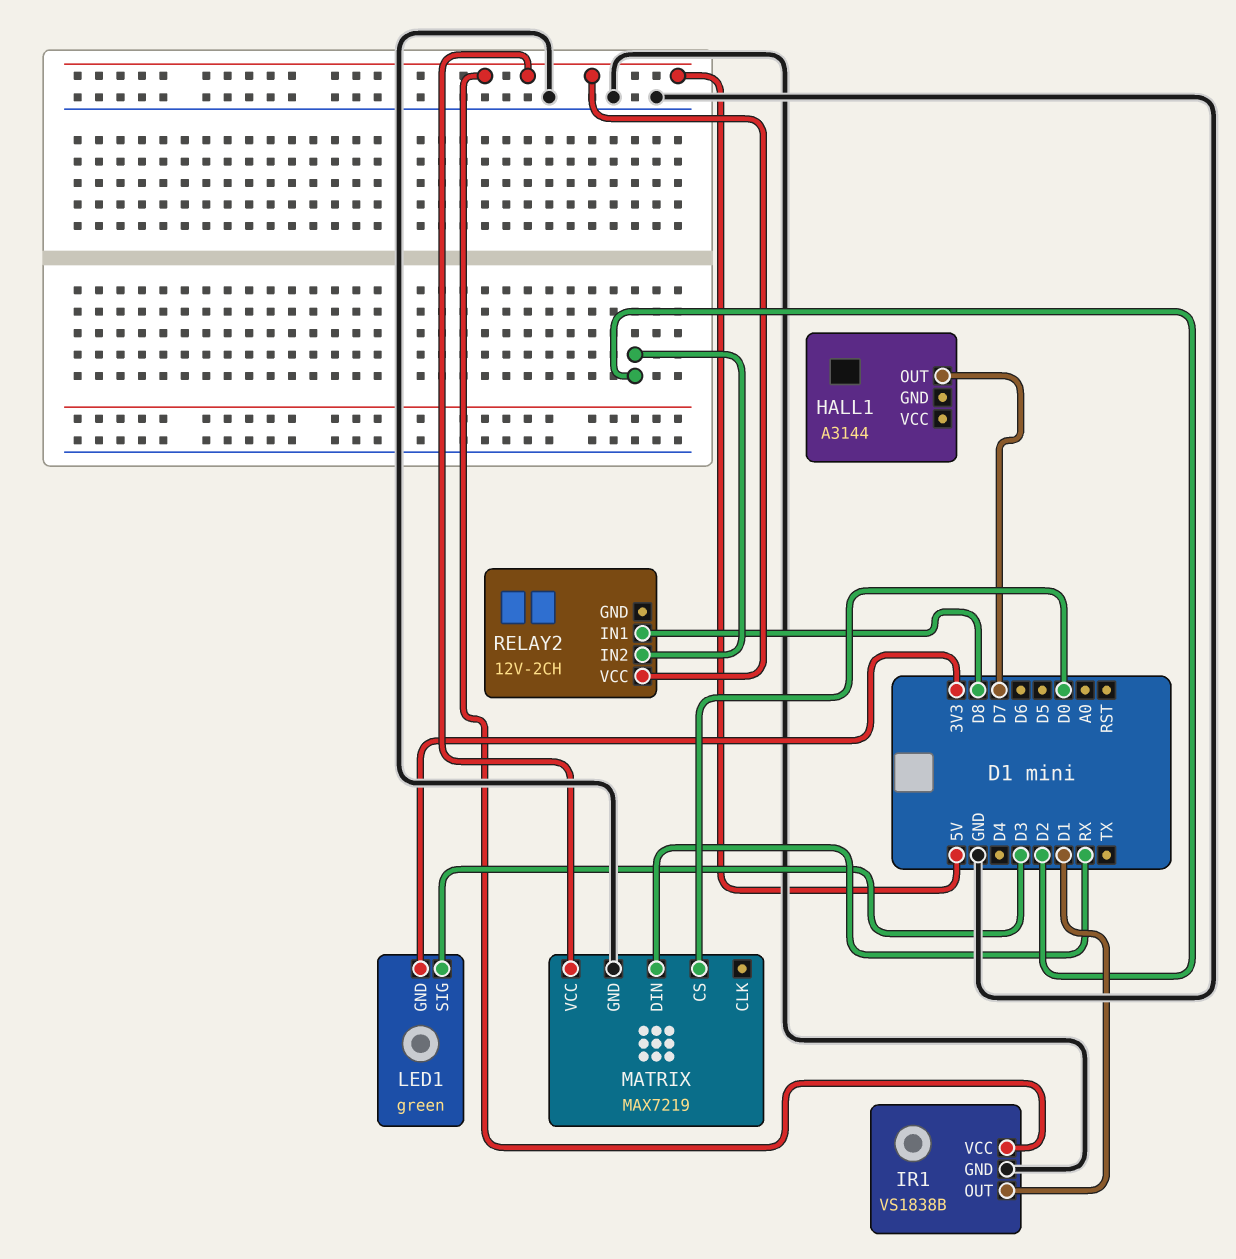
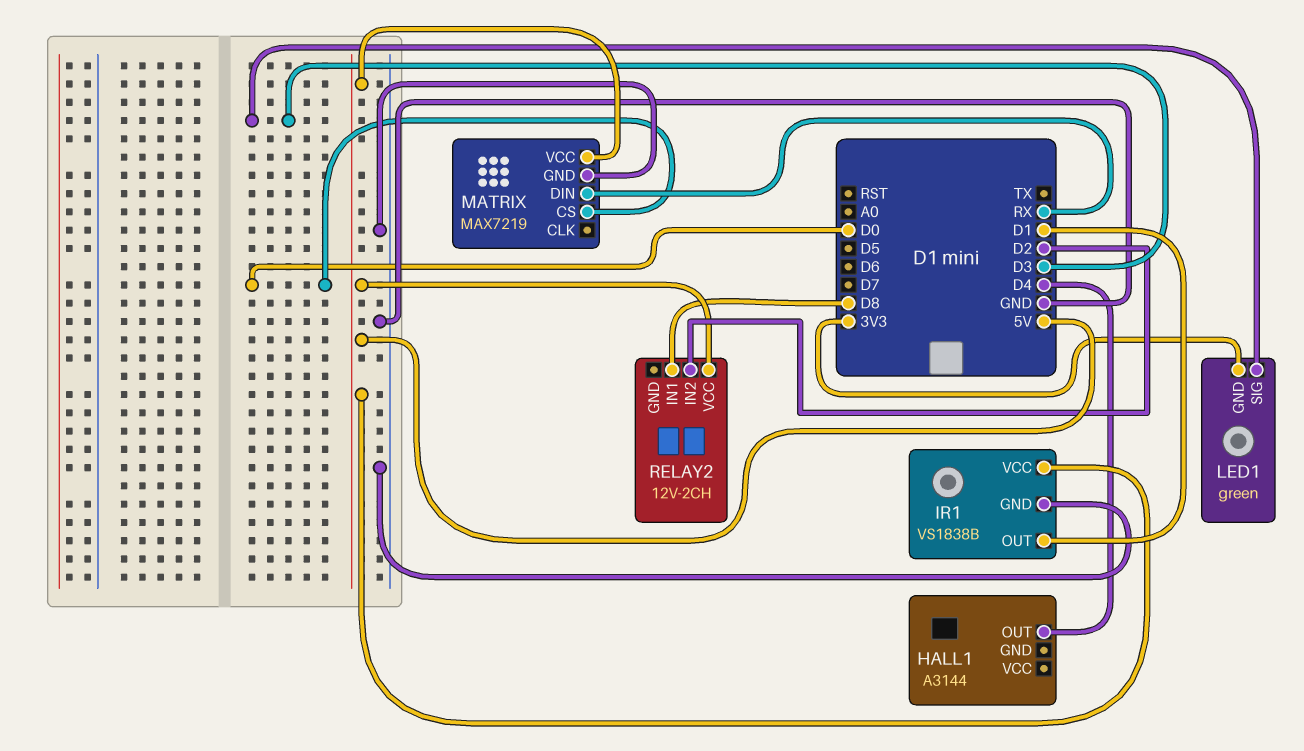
HALL1 pin OUT: D7 -> D4

